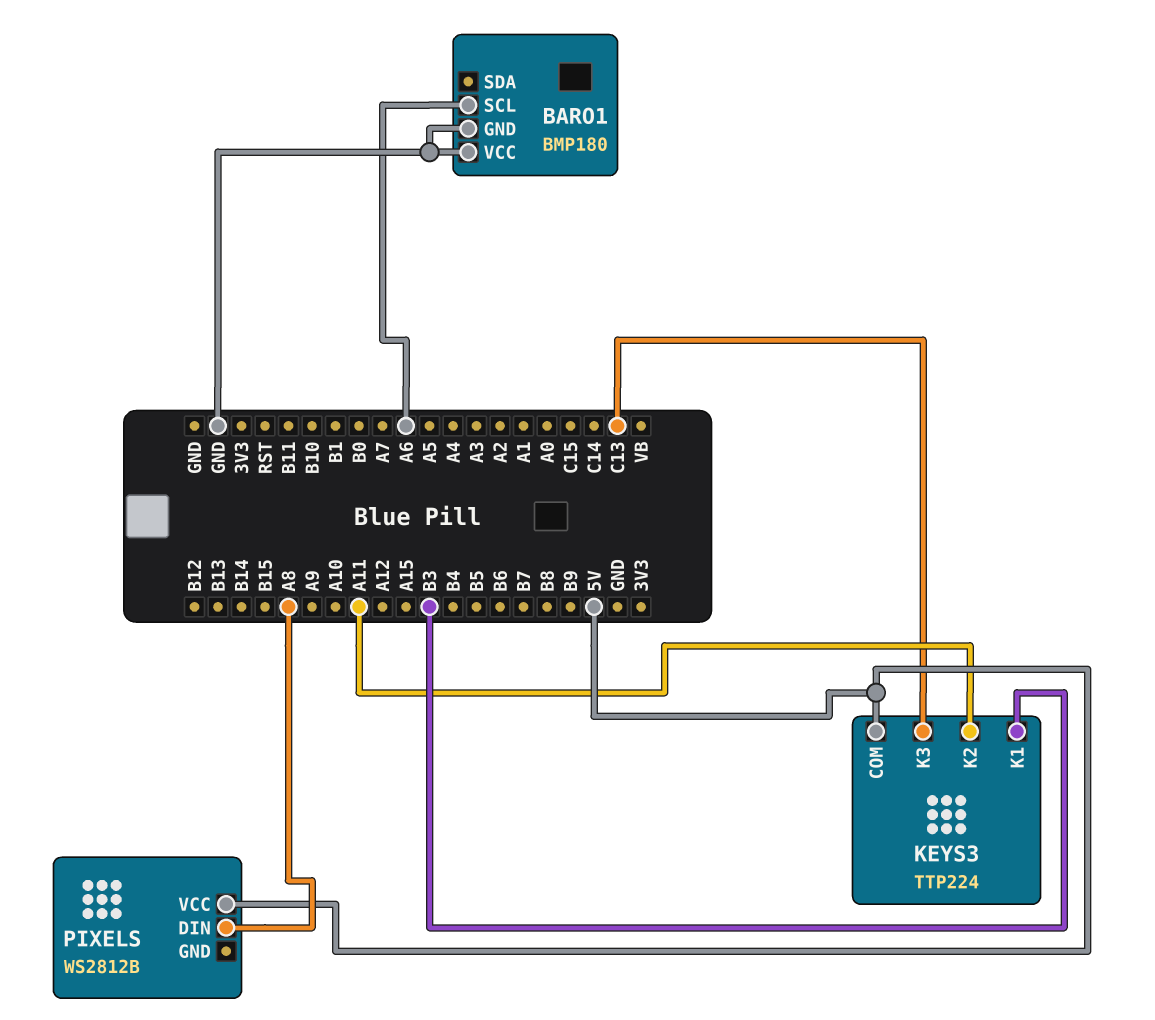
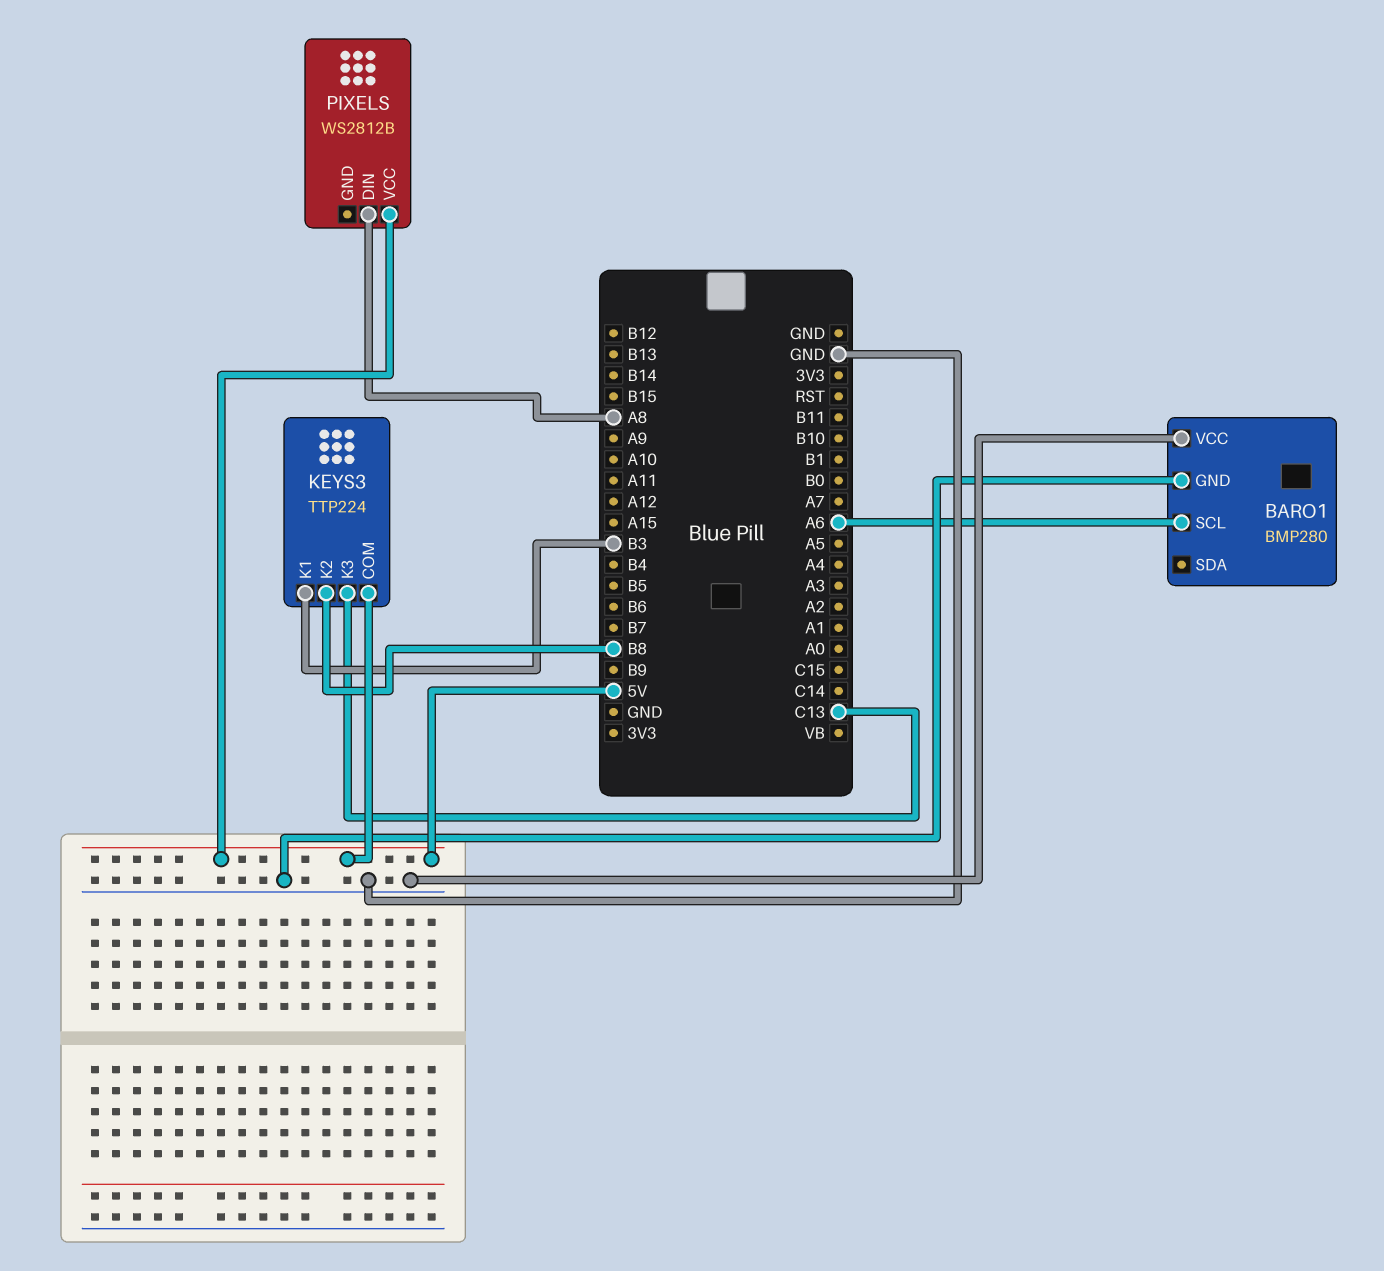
BARO1: BMP180 -> BMP280
KEYS3 pin K2: A11 -> B8

